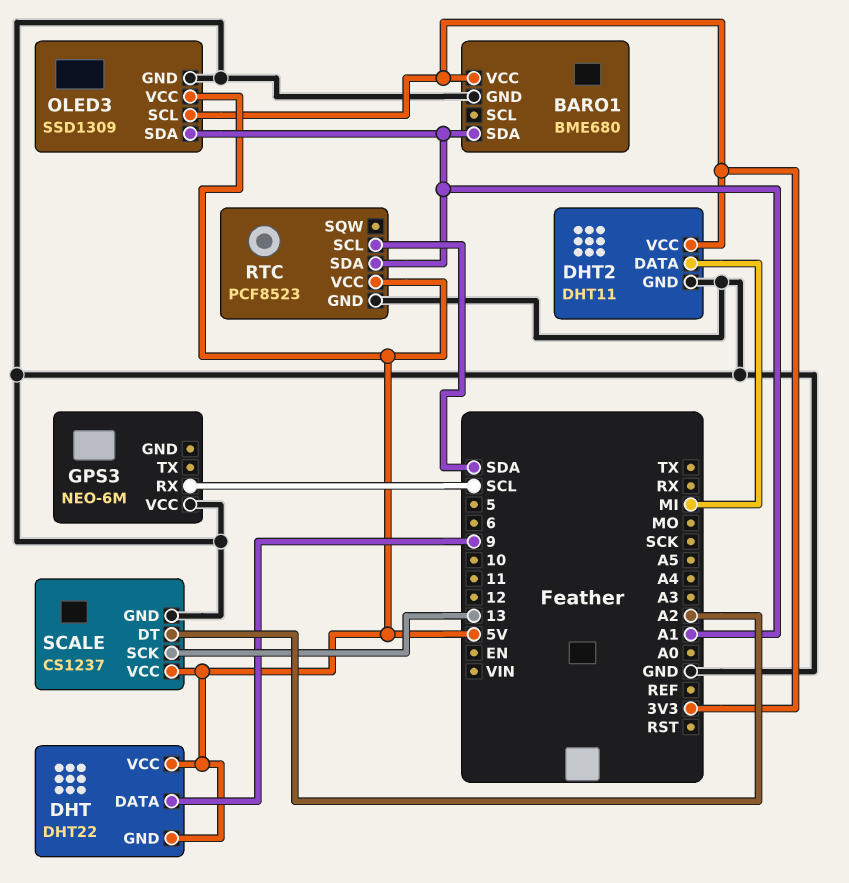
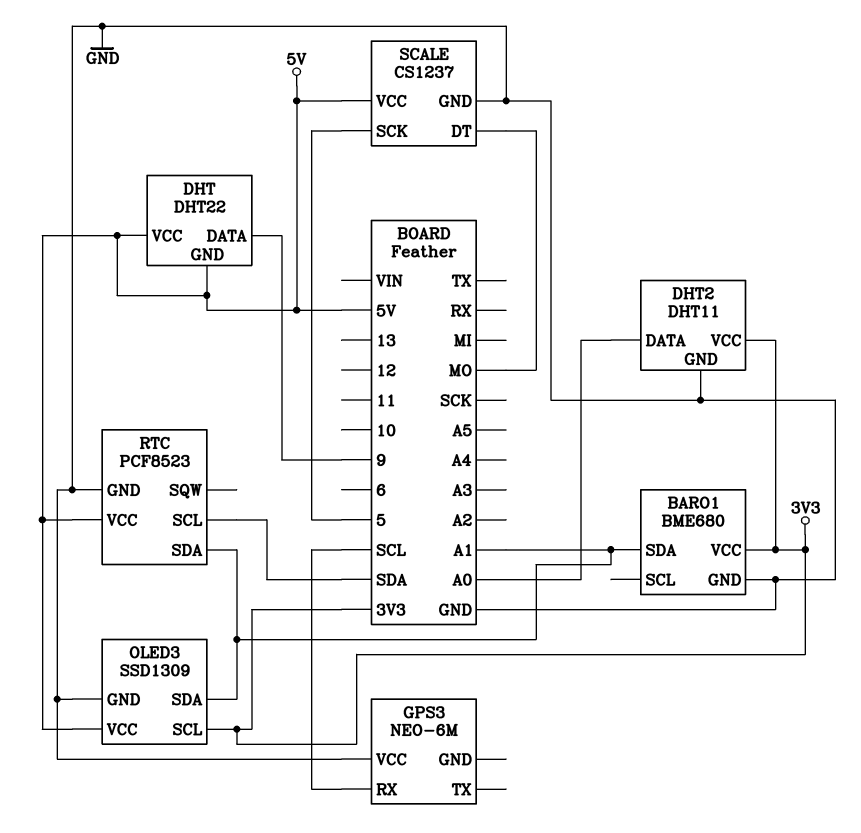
DHT2 pin DATA: MI -> A0
SCALE pin DT: A2 -> MO
SCALE pin SCK: 13 -> 5

